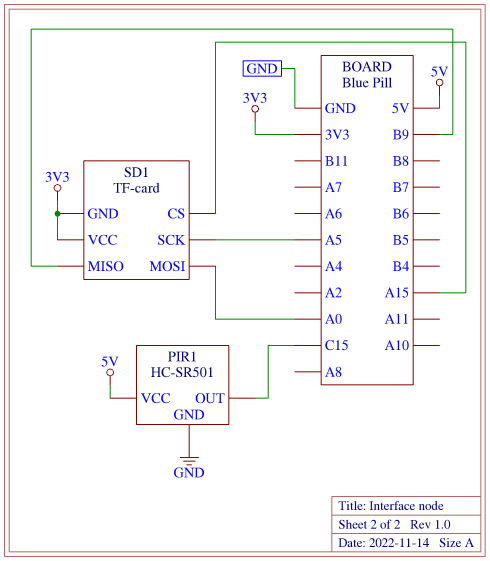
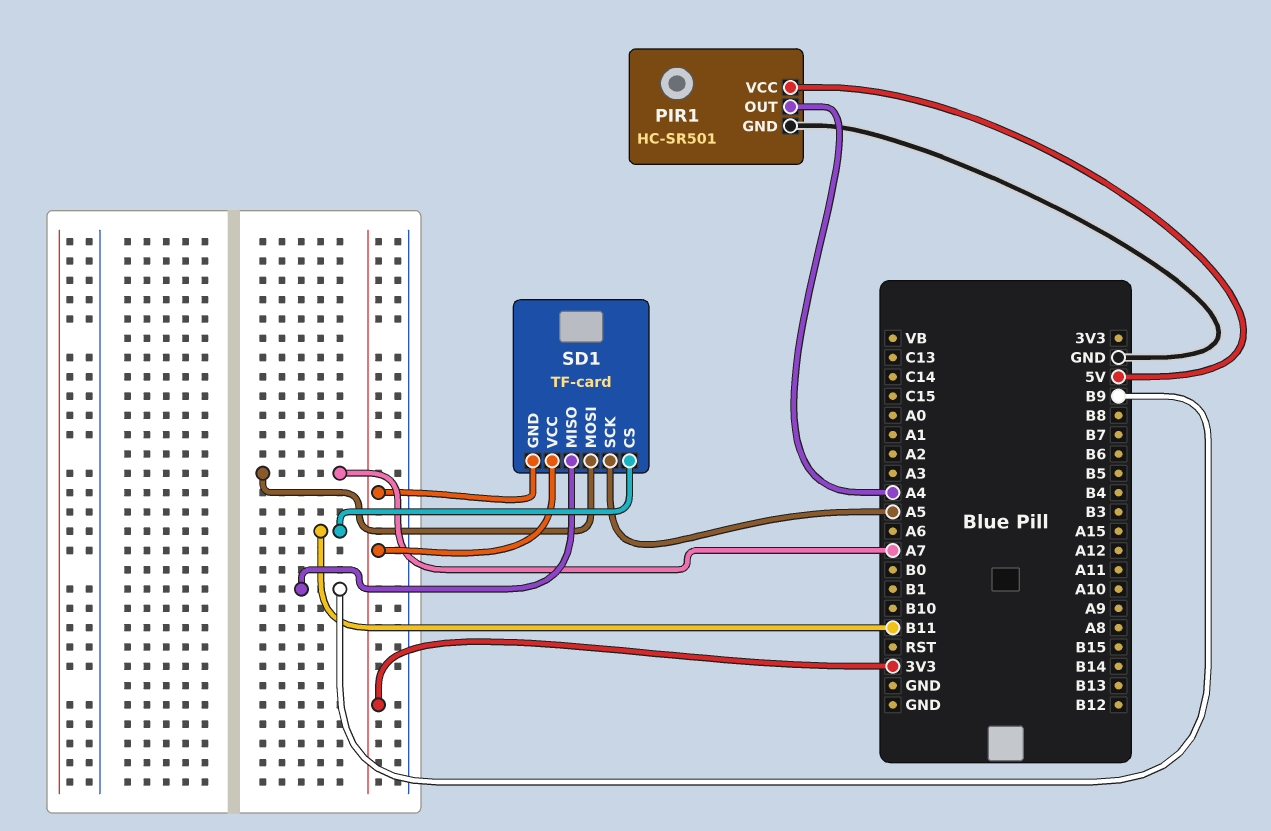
PIR1 pin OUT: C15 -> A4
SD1 pin CS: A15 -> B11
SD1 pin MOSI: A0 -> A7

